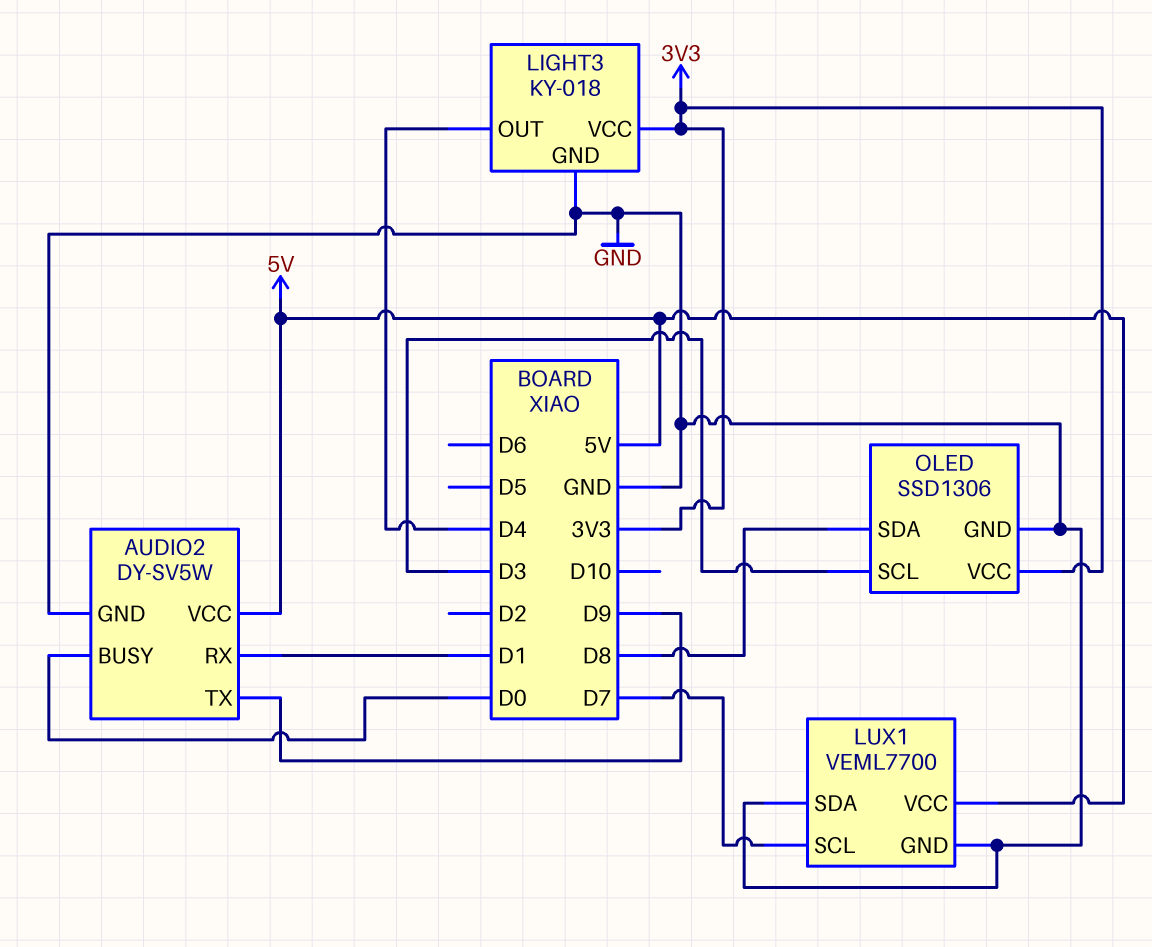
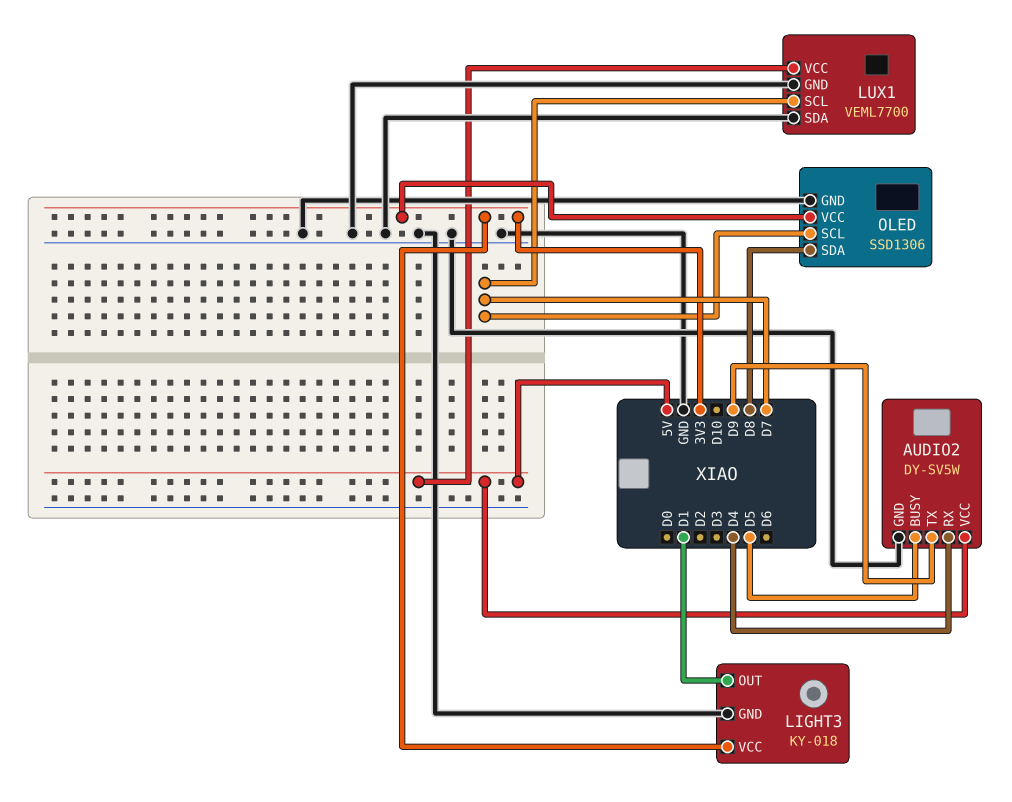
AUDIO2 pin BUSY: D0 -> D5
AUDIO2 pin RX: D1 -> D4
LIGHT3 pin OUT: D4 -> D1
OLED pin SCL: D3 -> D7

